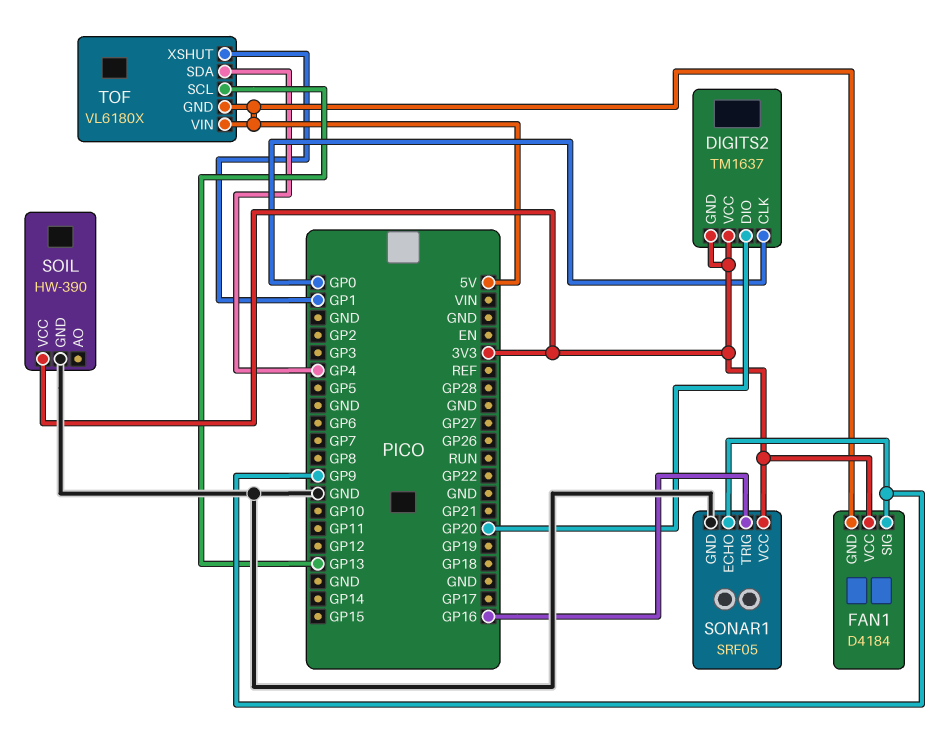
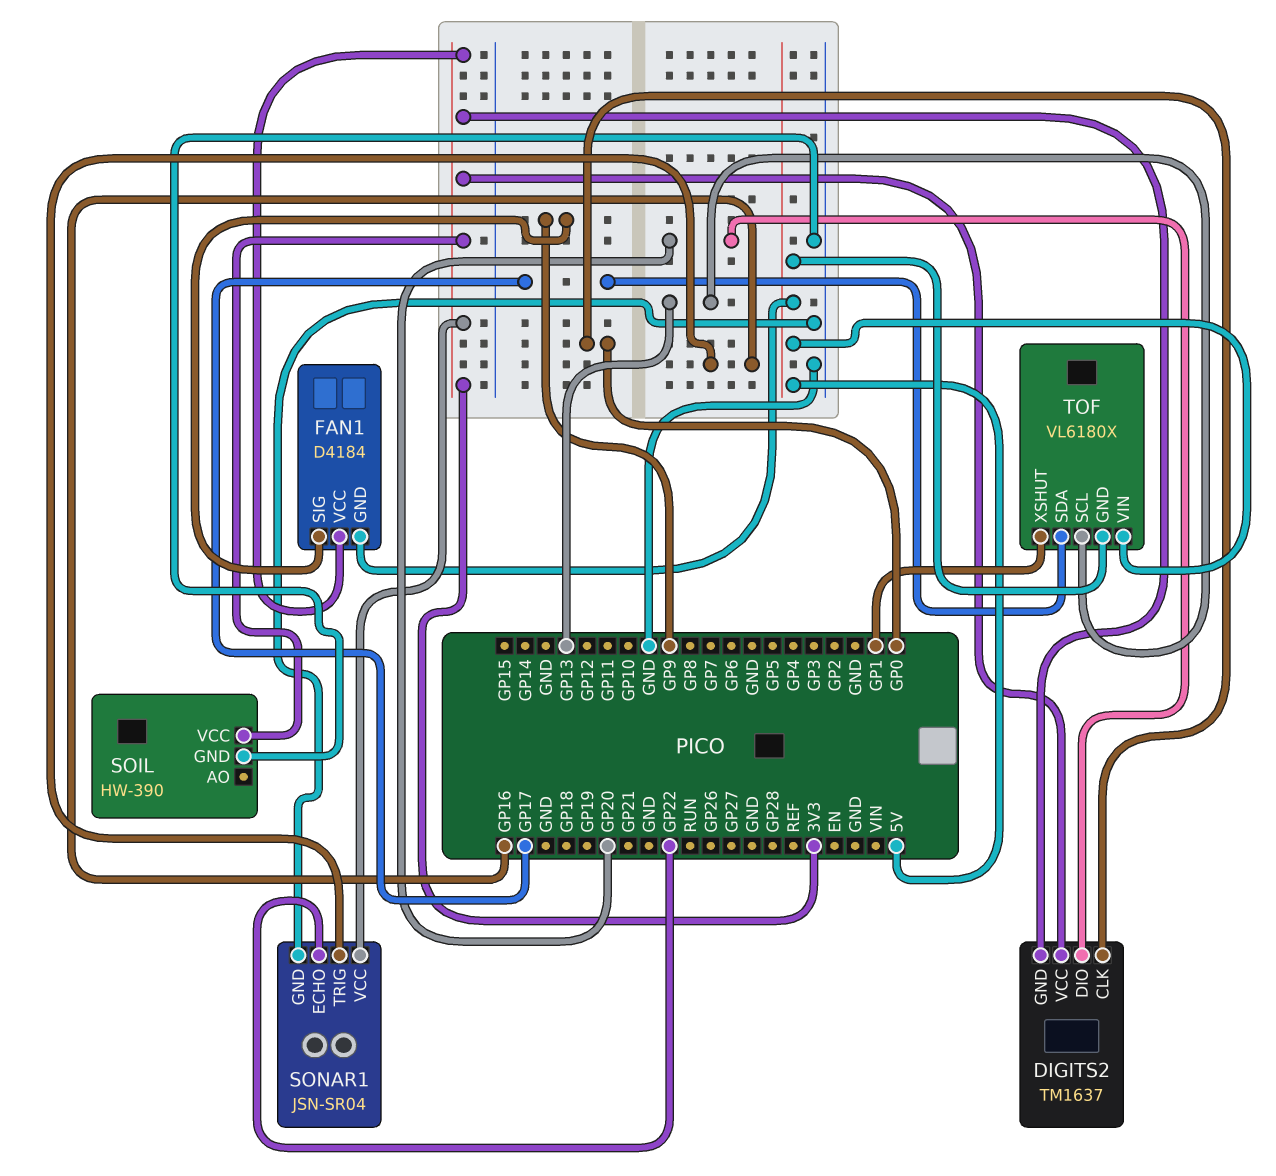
SONAR1: SRF05 -> JSN-SR04
SONAR1 pin ECHO: GP9 -> GP22
TOF pin SDA: GP4 -> GP17

